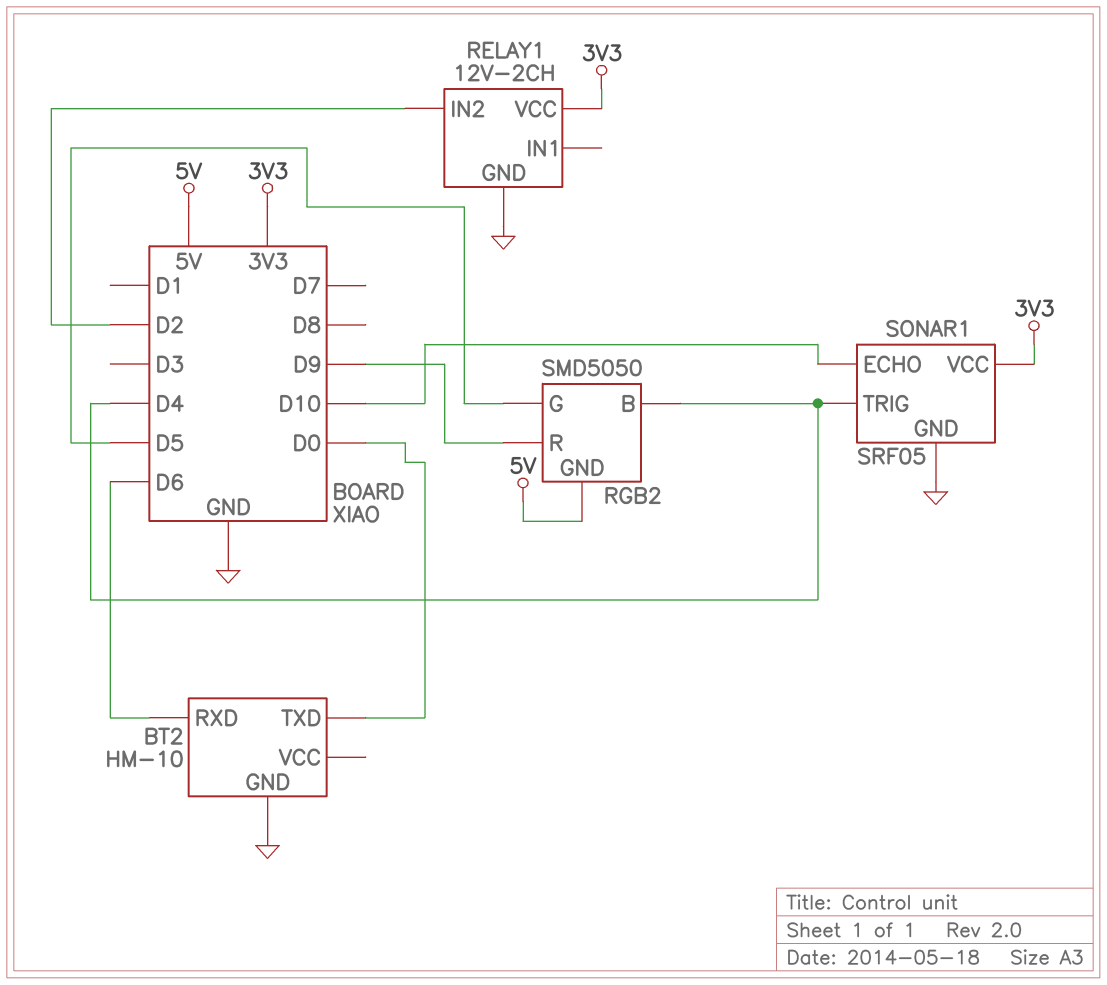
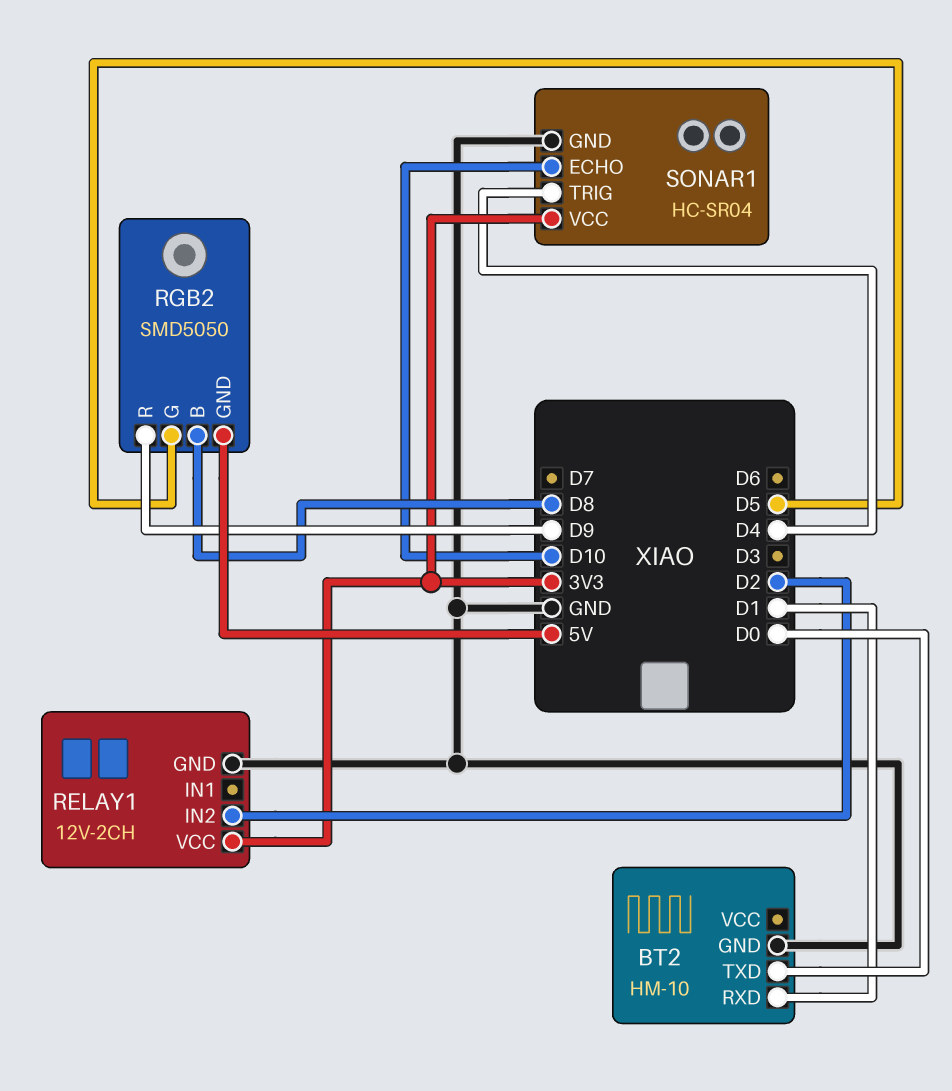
BT2 pin RXD: D6 -> D1
RGB2 pin B: D4 -> D8
SONAR1: SRF05 -> HC-SR04

